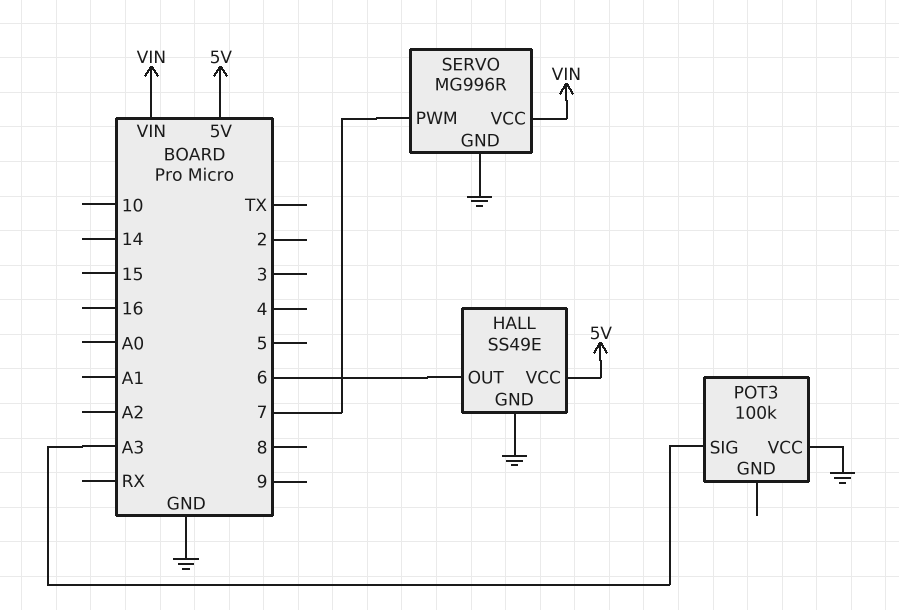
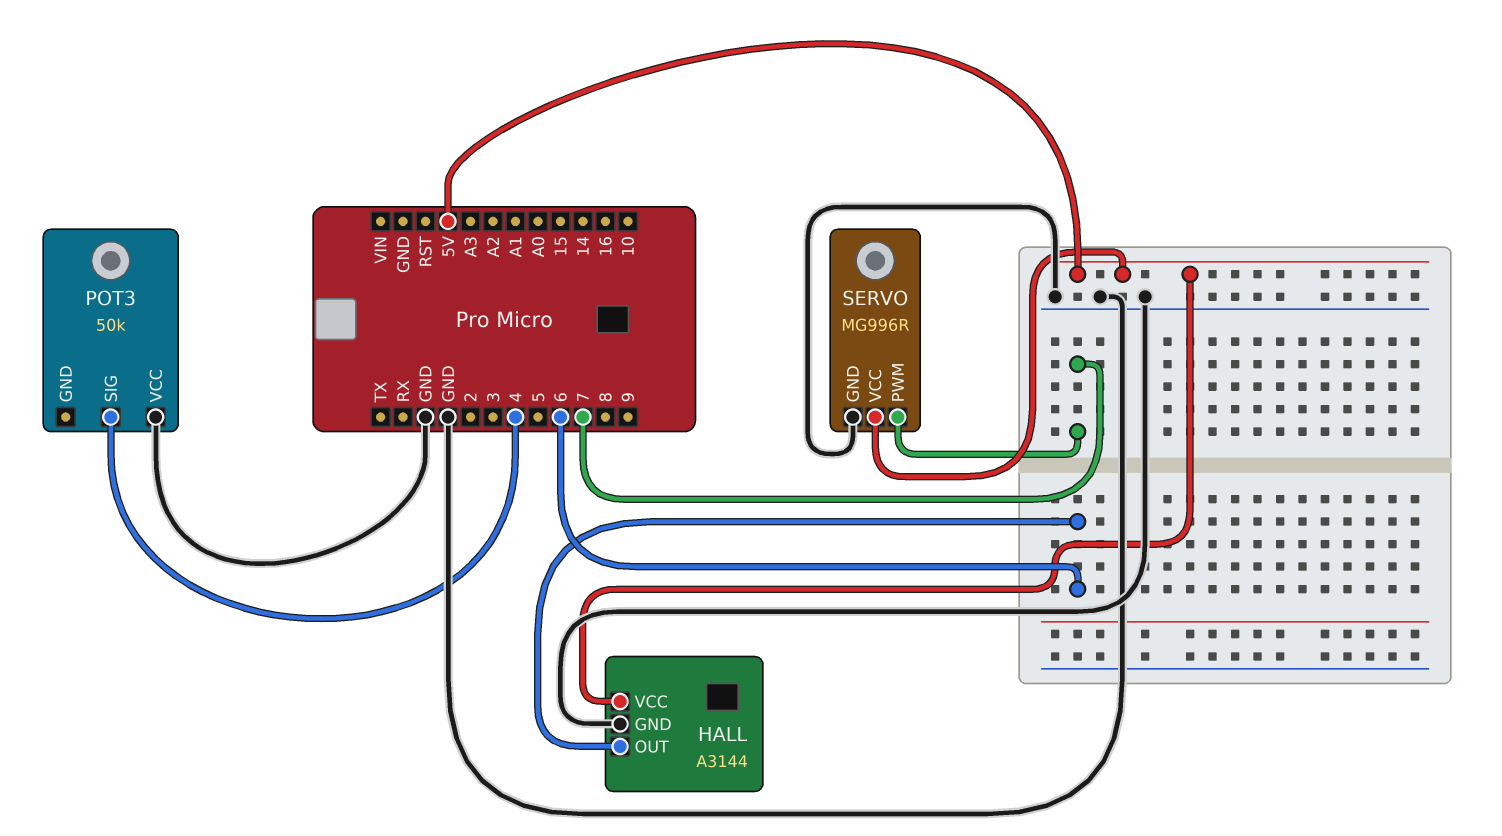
HALL: SS49E -> A3144
POT3: 100k -> 50k
POT3 pin SIG: A3 -> 4
SERVO pin VCC: VIN -> 5V

